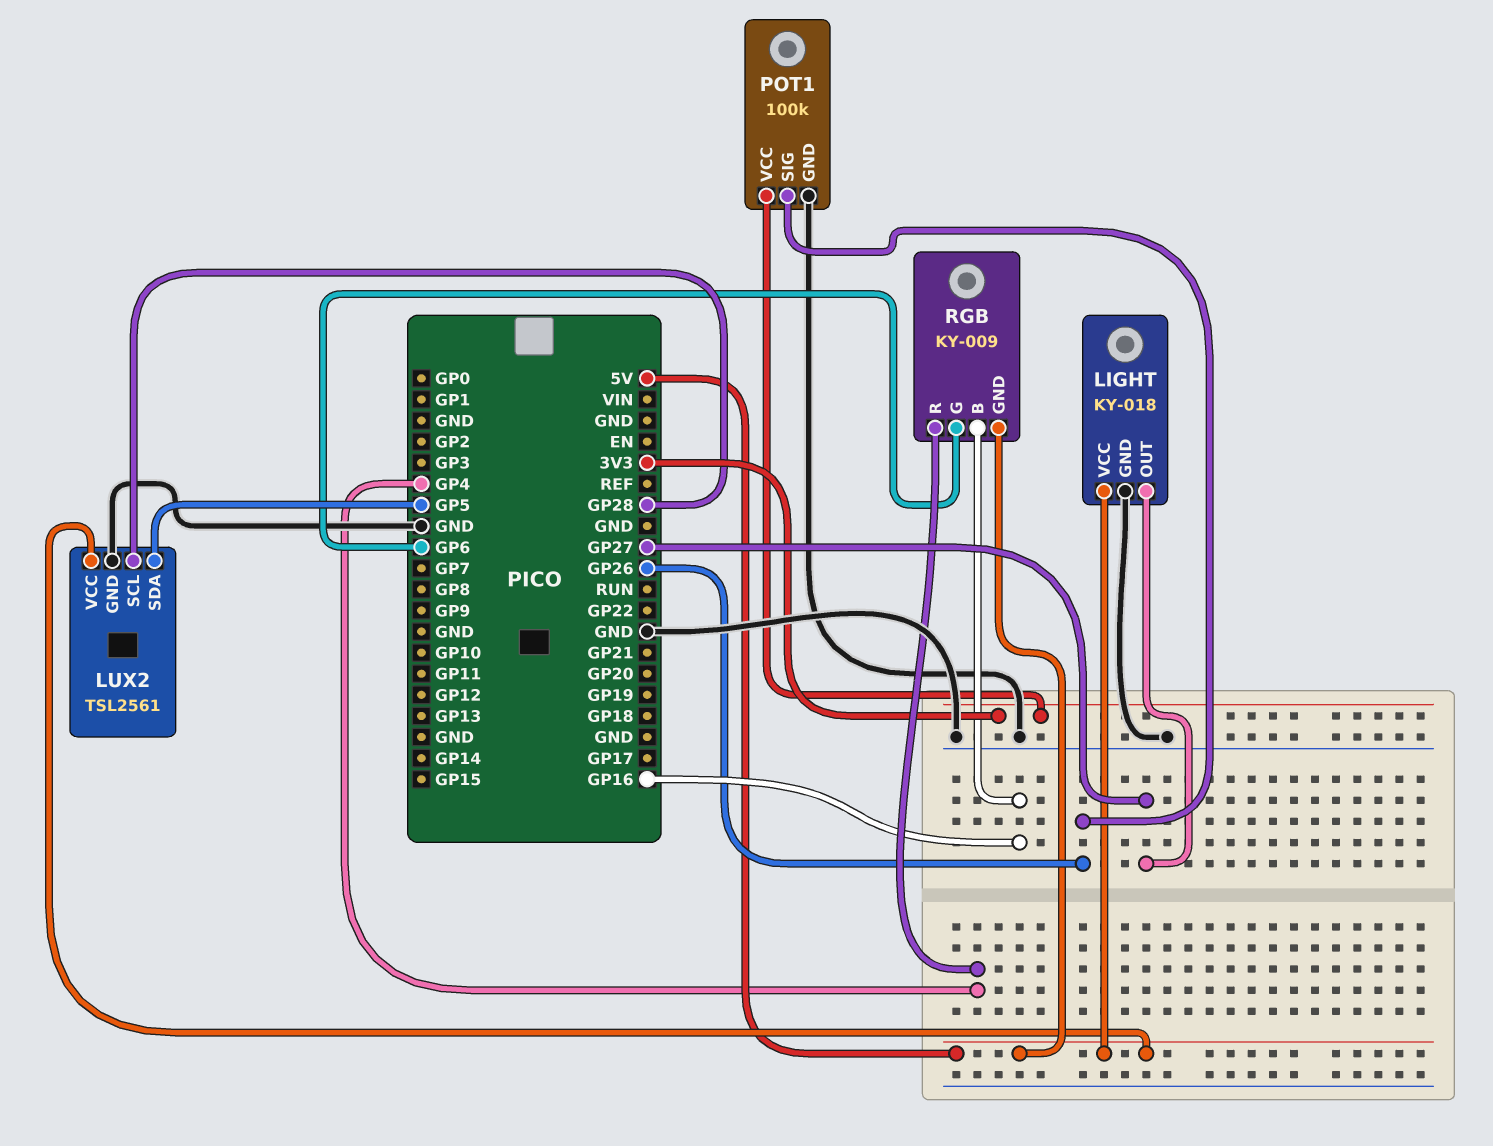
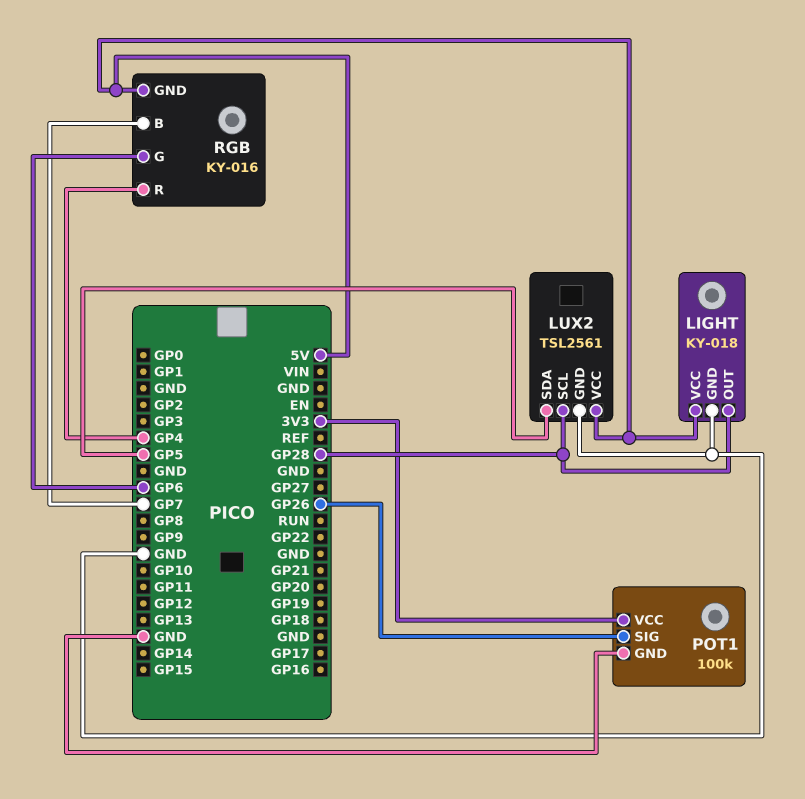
LIGHT pin OUT: GP27 -> GP28
RGB: KY-009 -> KY-016
RGB pin B: GP16 -> GP7

